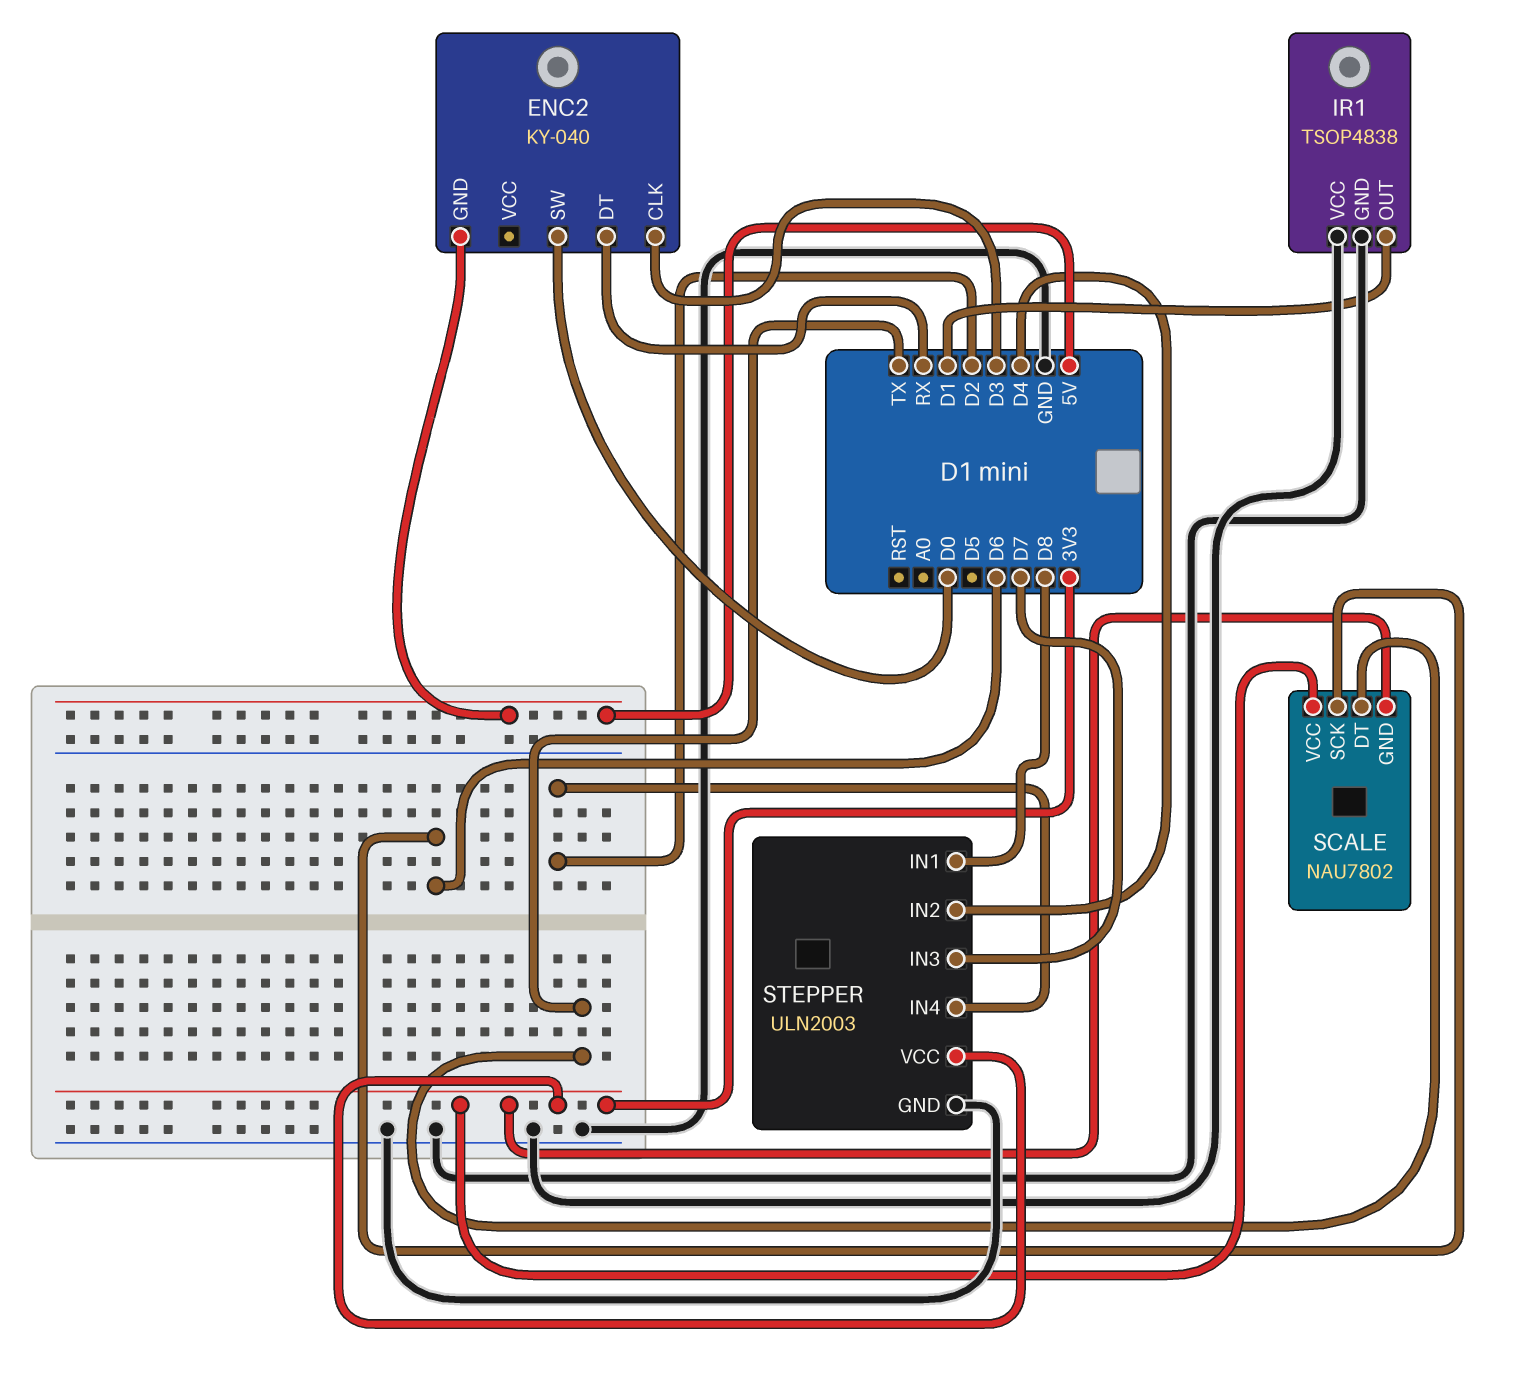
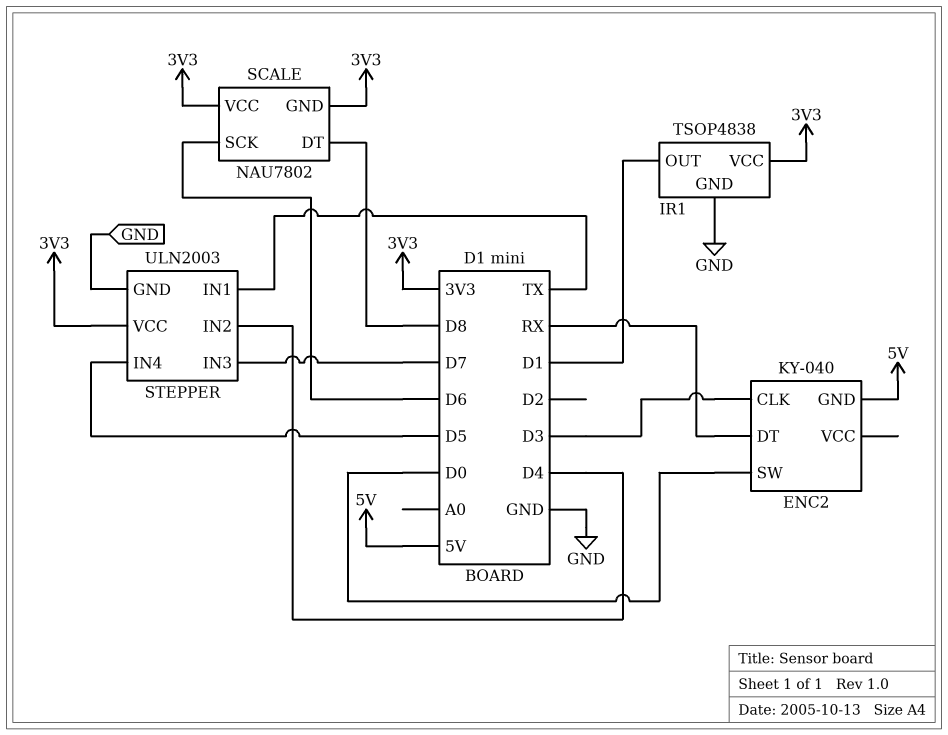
IR1 pin VCC: GND -> 3V3
SCALE pin DT: TX -> D8
STEPPER pin IN1: D8 -> TX
STEPPER pin IN4: D2 -> D5

